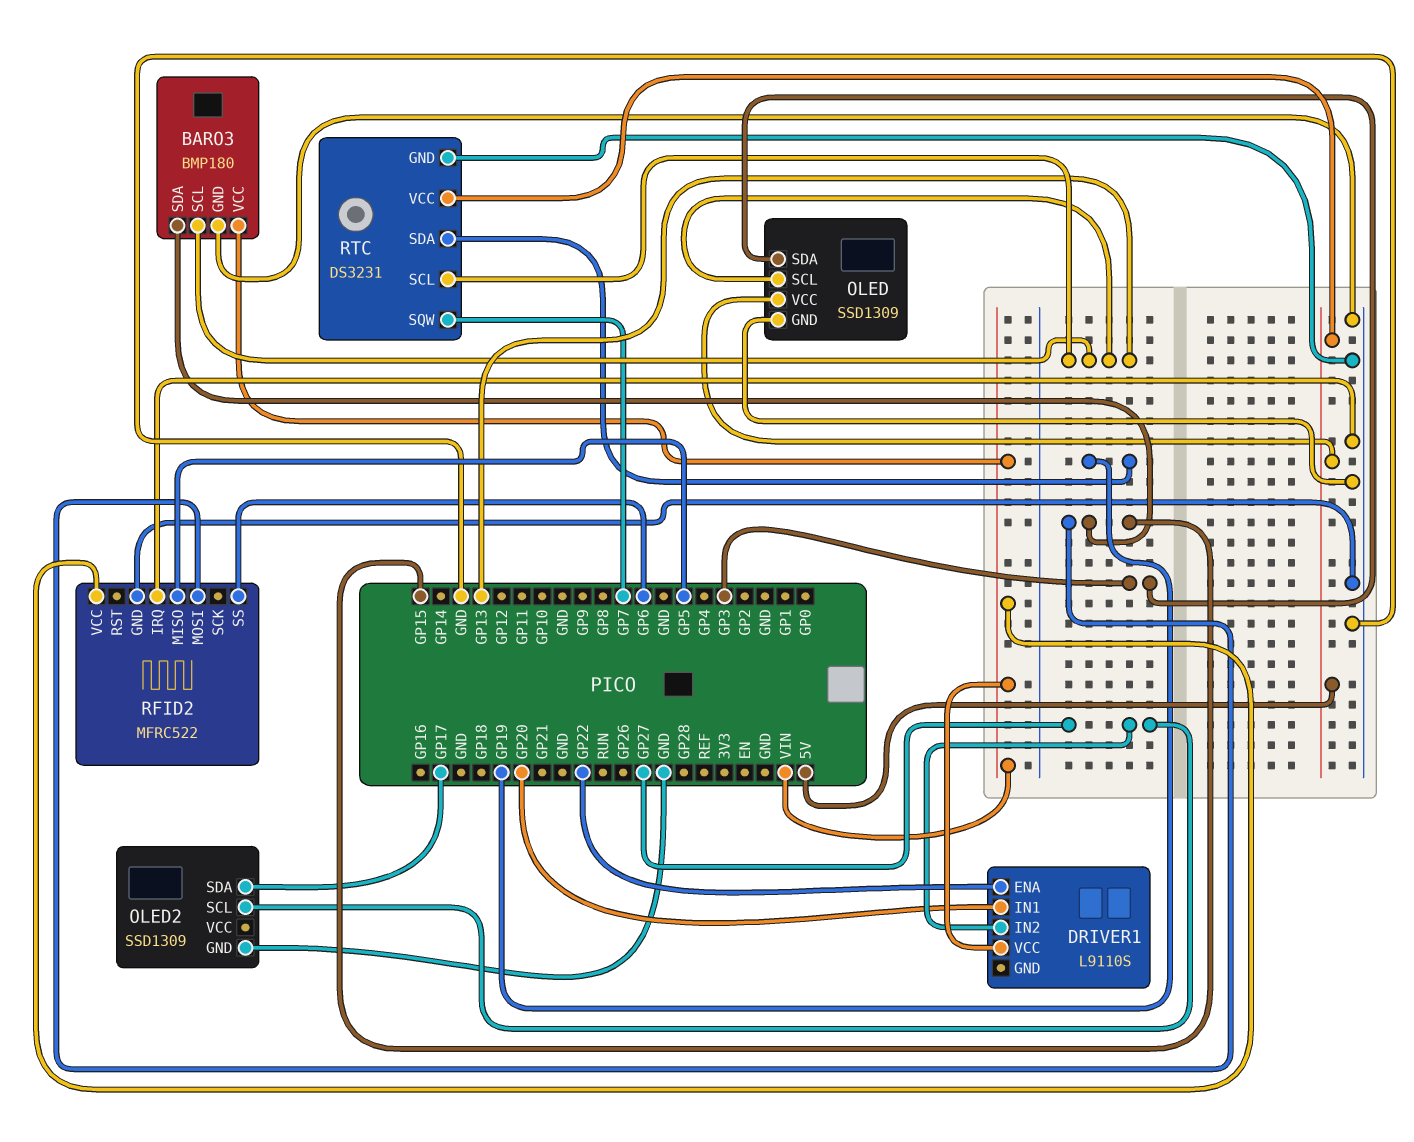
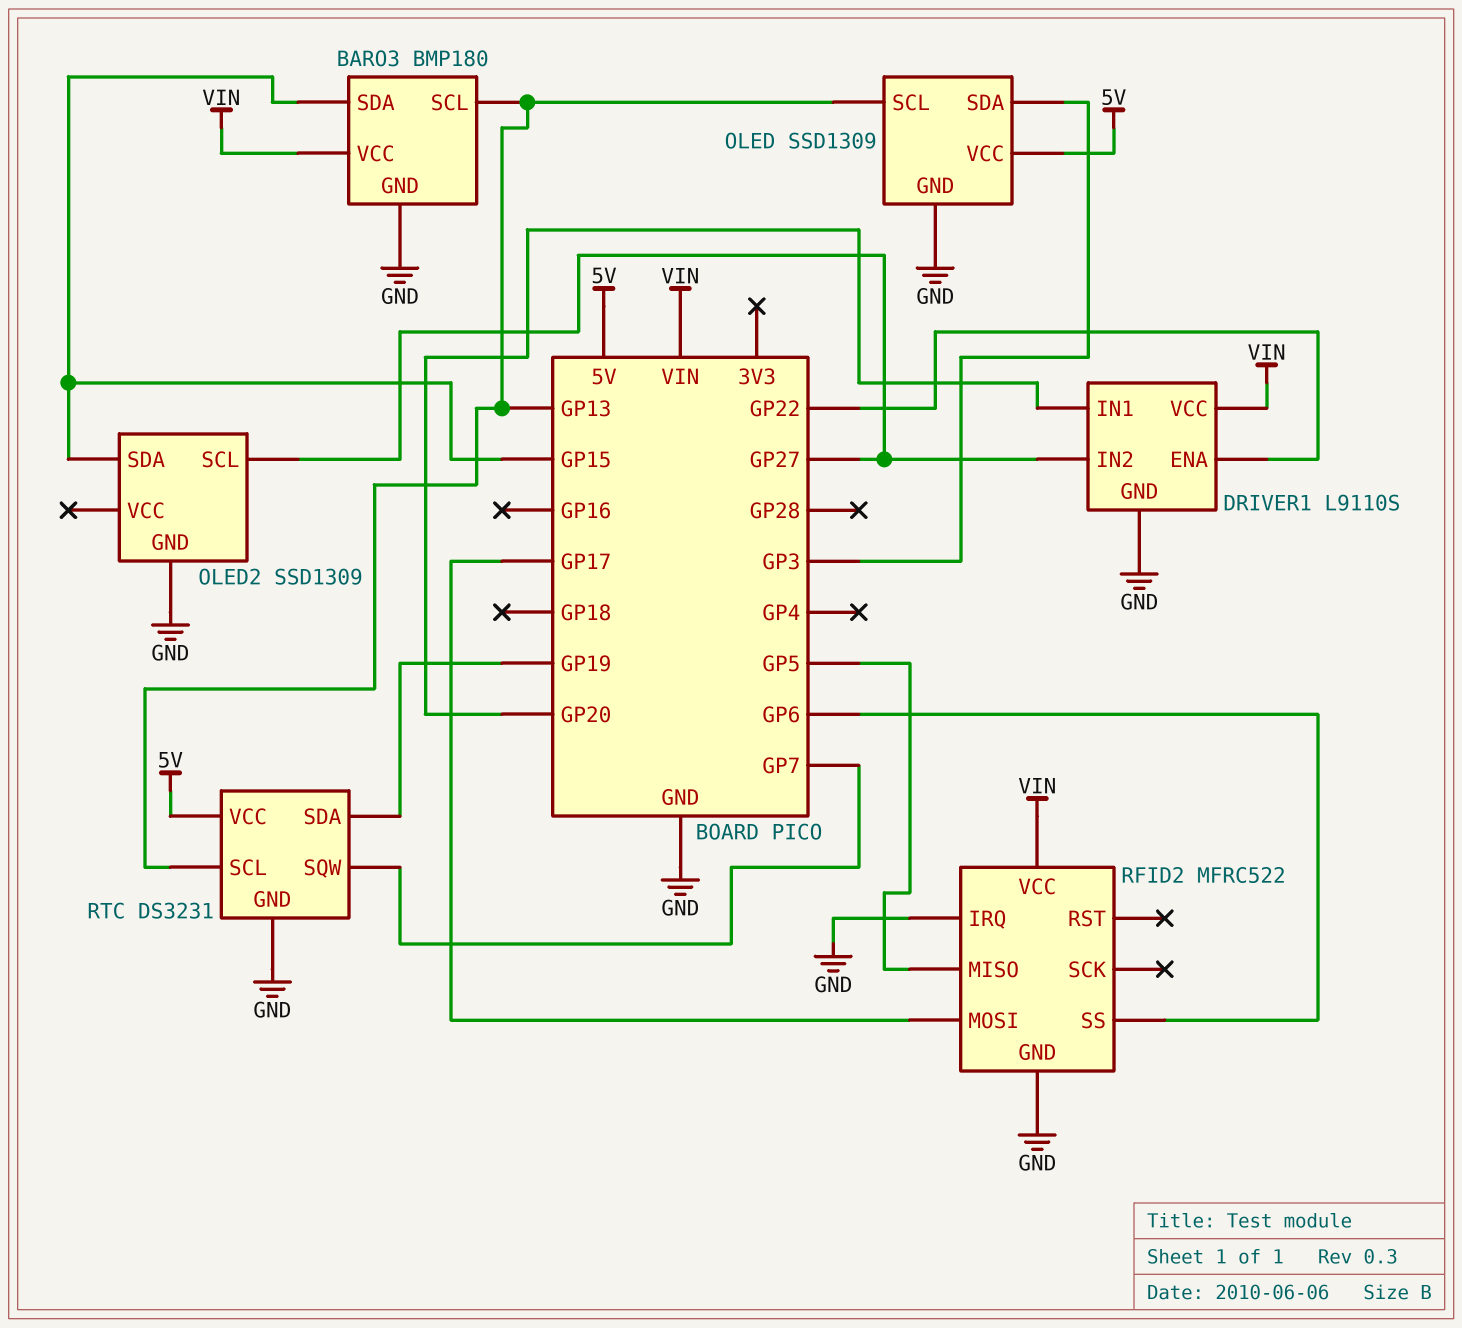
DRIVER1 pin GND: none -> GND
OLED2 pin SDA: GP17 -> GP15
RFID2 pin MOSI: GP15 -> GP17

